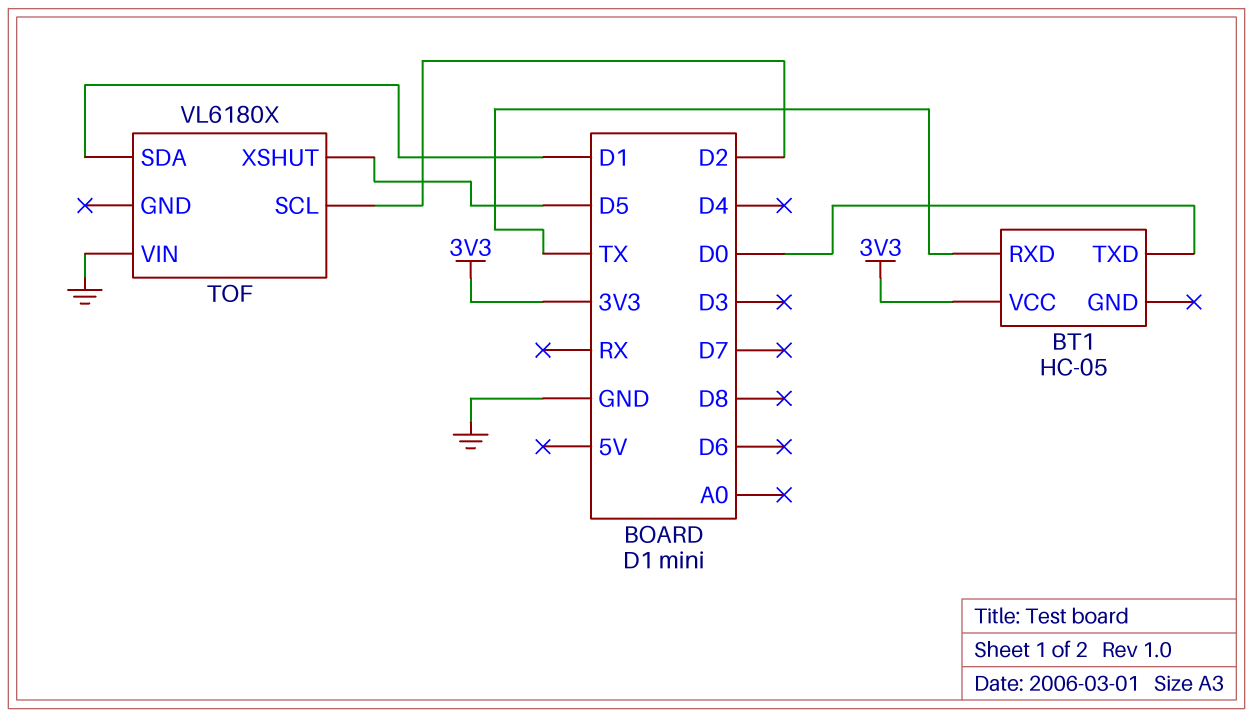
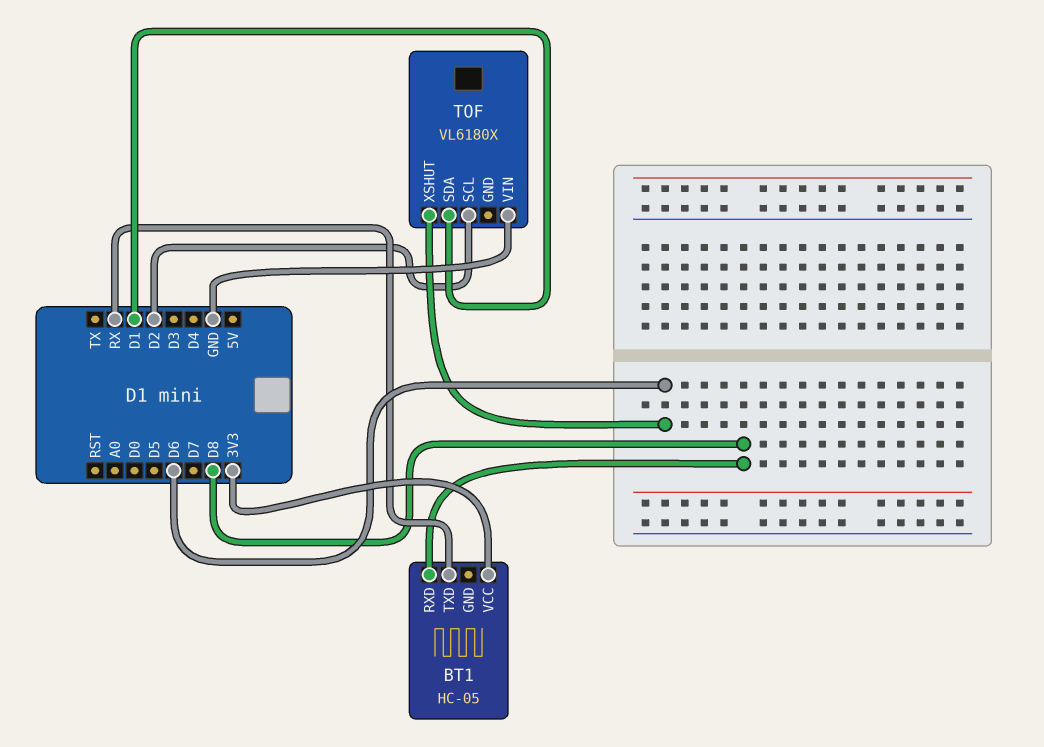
BT1 pin RXD: TX -> D8
BT1 pin TXD: D0 -> RX
TOF pin XSHUT: D5 -> D6

